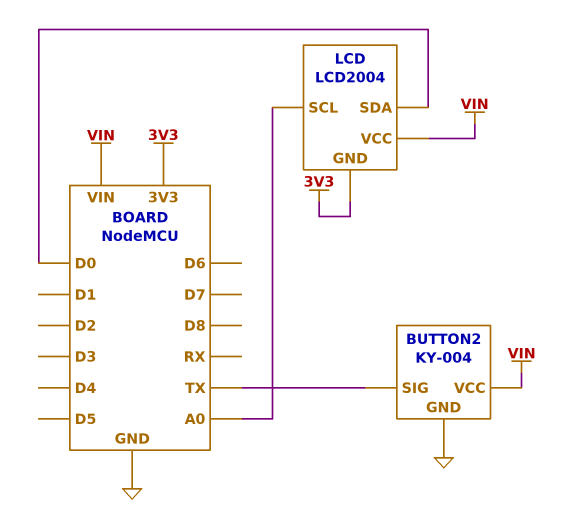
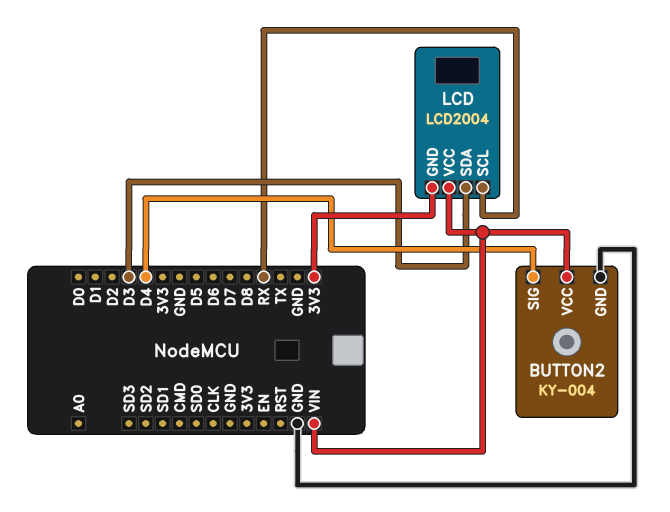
BUTTON2 pin SIG: TX -> D4
LCD pin SCL: A0 -> RX
LCD pin SDA: D0 -> D3

